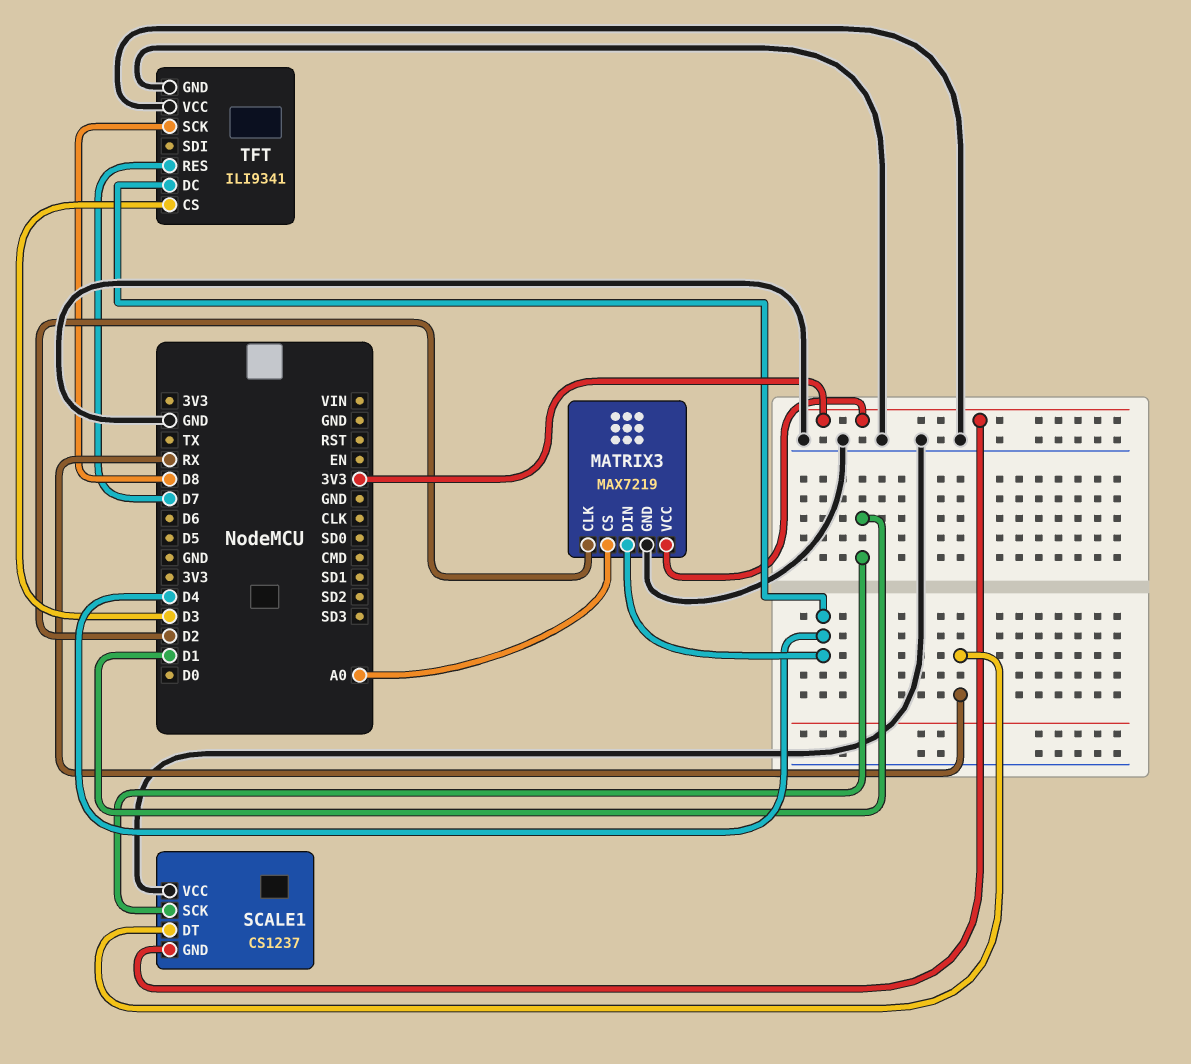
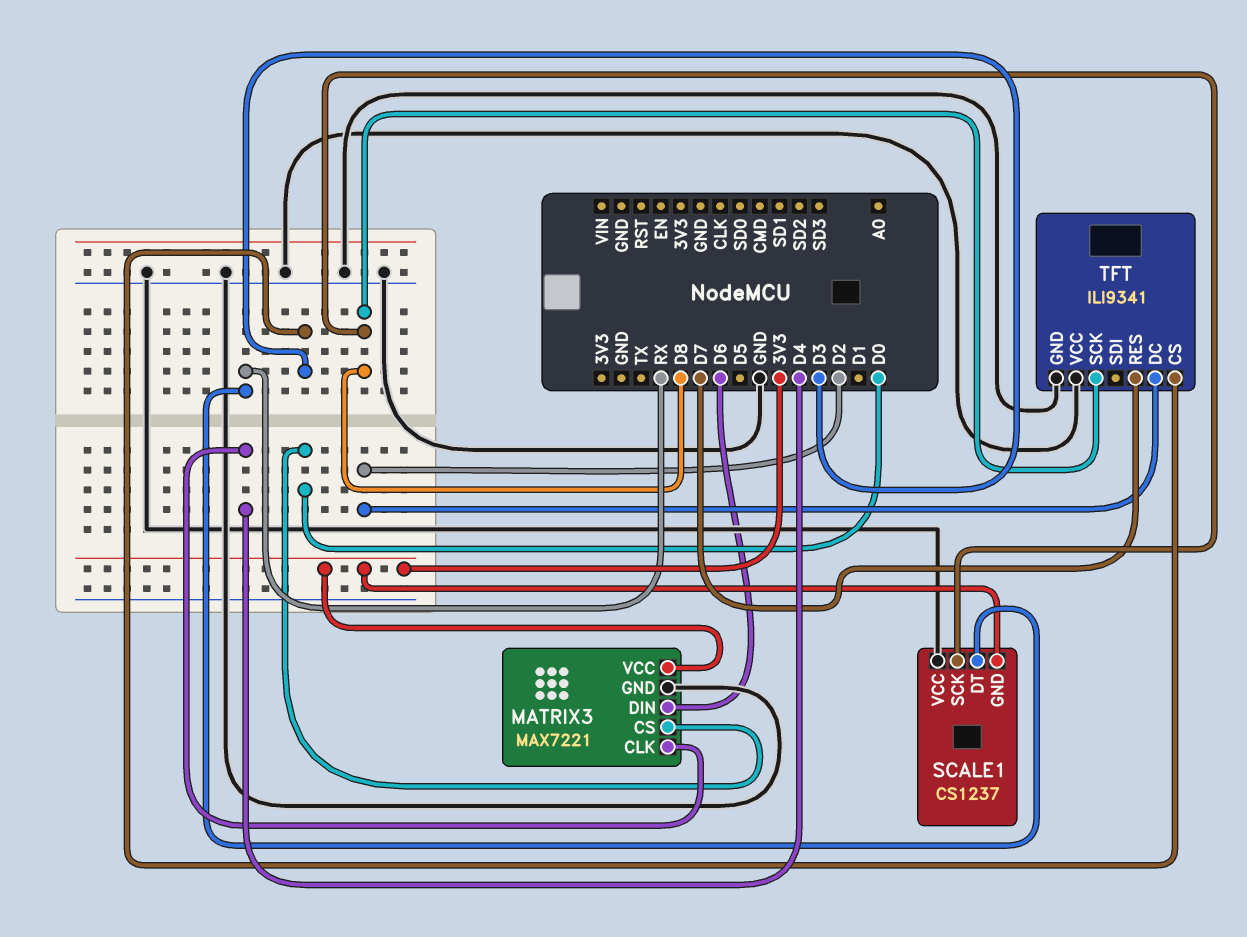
MATRIX3: MAX7219 -> MAX7221
MATRIX3 pin CLK: D2 -> D4
MATRIX3 pin CS: A0 -> D0
MATRIX3 pin DIN: D4 -> D6
SCALE1 pin SCK: D1 -> D8
TFT pin DC: D4 -> D2

